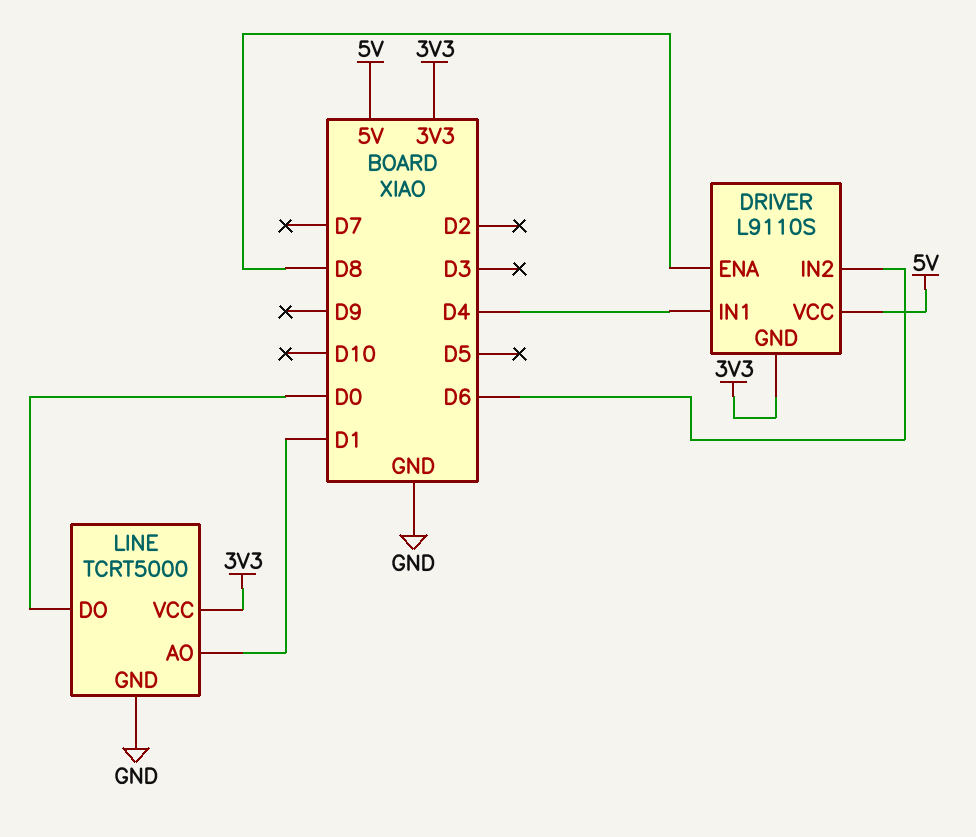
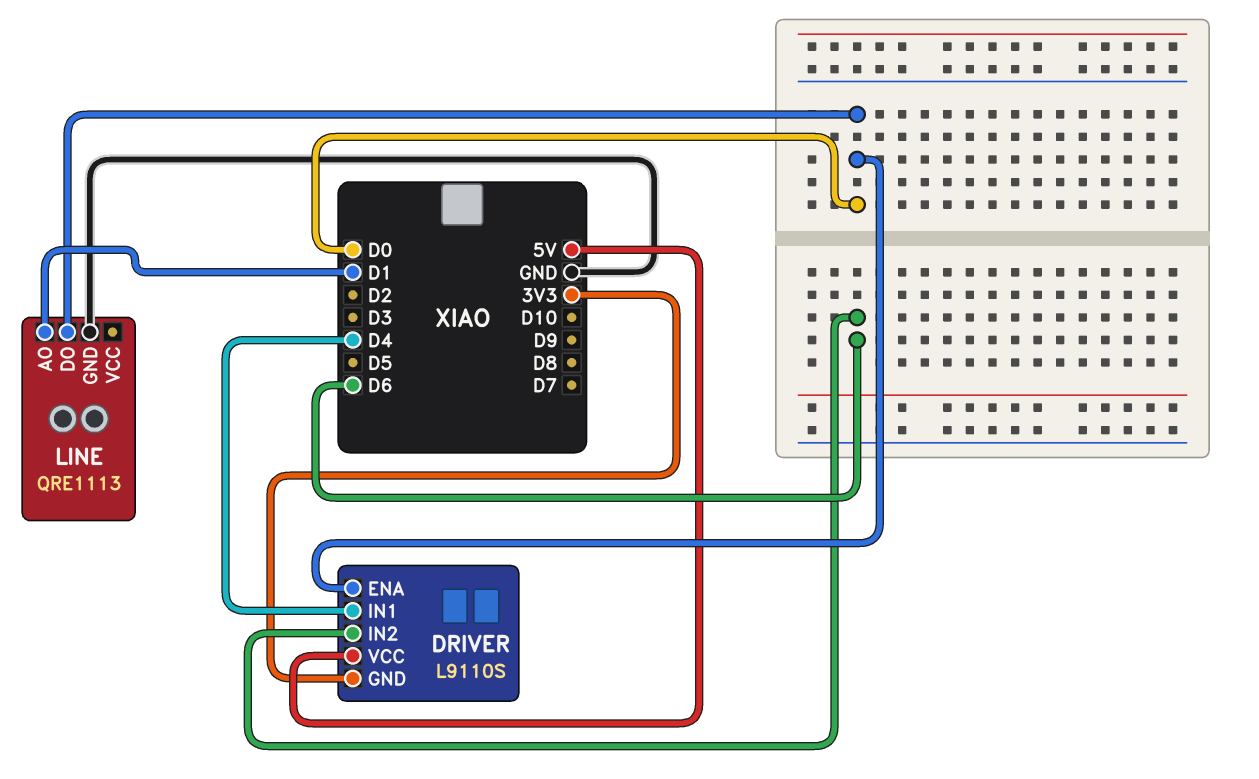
DRIVER pin ENA: D8 -> D0
LINE: TCRT5000 -> QRE1113
LINE pin VCC: 3V3 -> none

